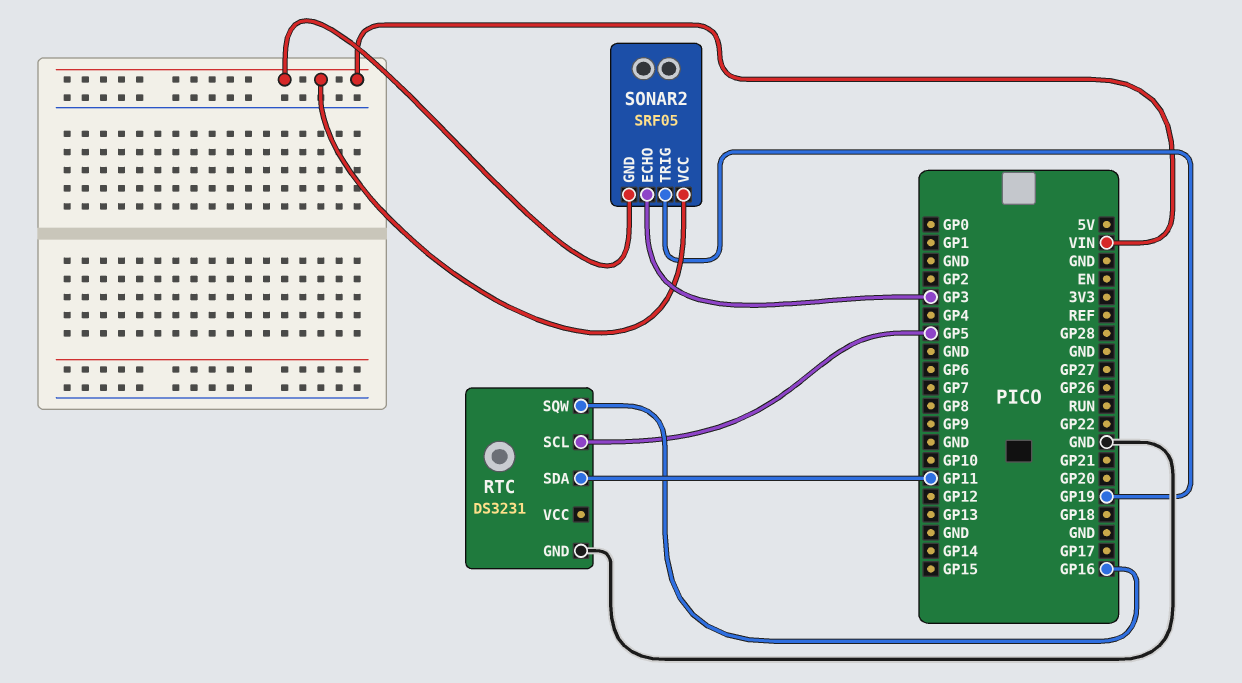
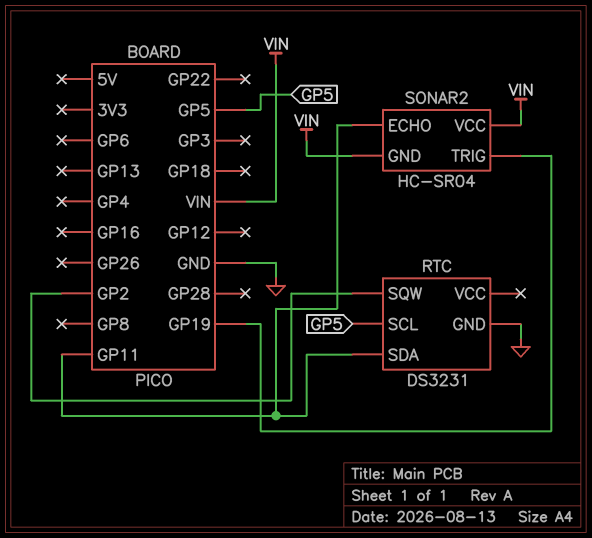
RTC pin SQW: GP16 -> GP2
SONAR2: SRF05 -> HC-SR04
SONAR2 pin ECHO: GP3 -> GP11

